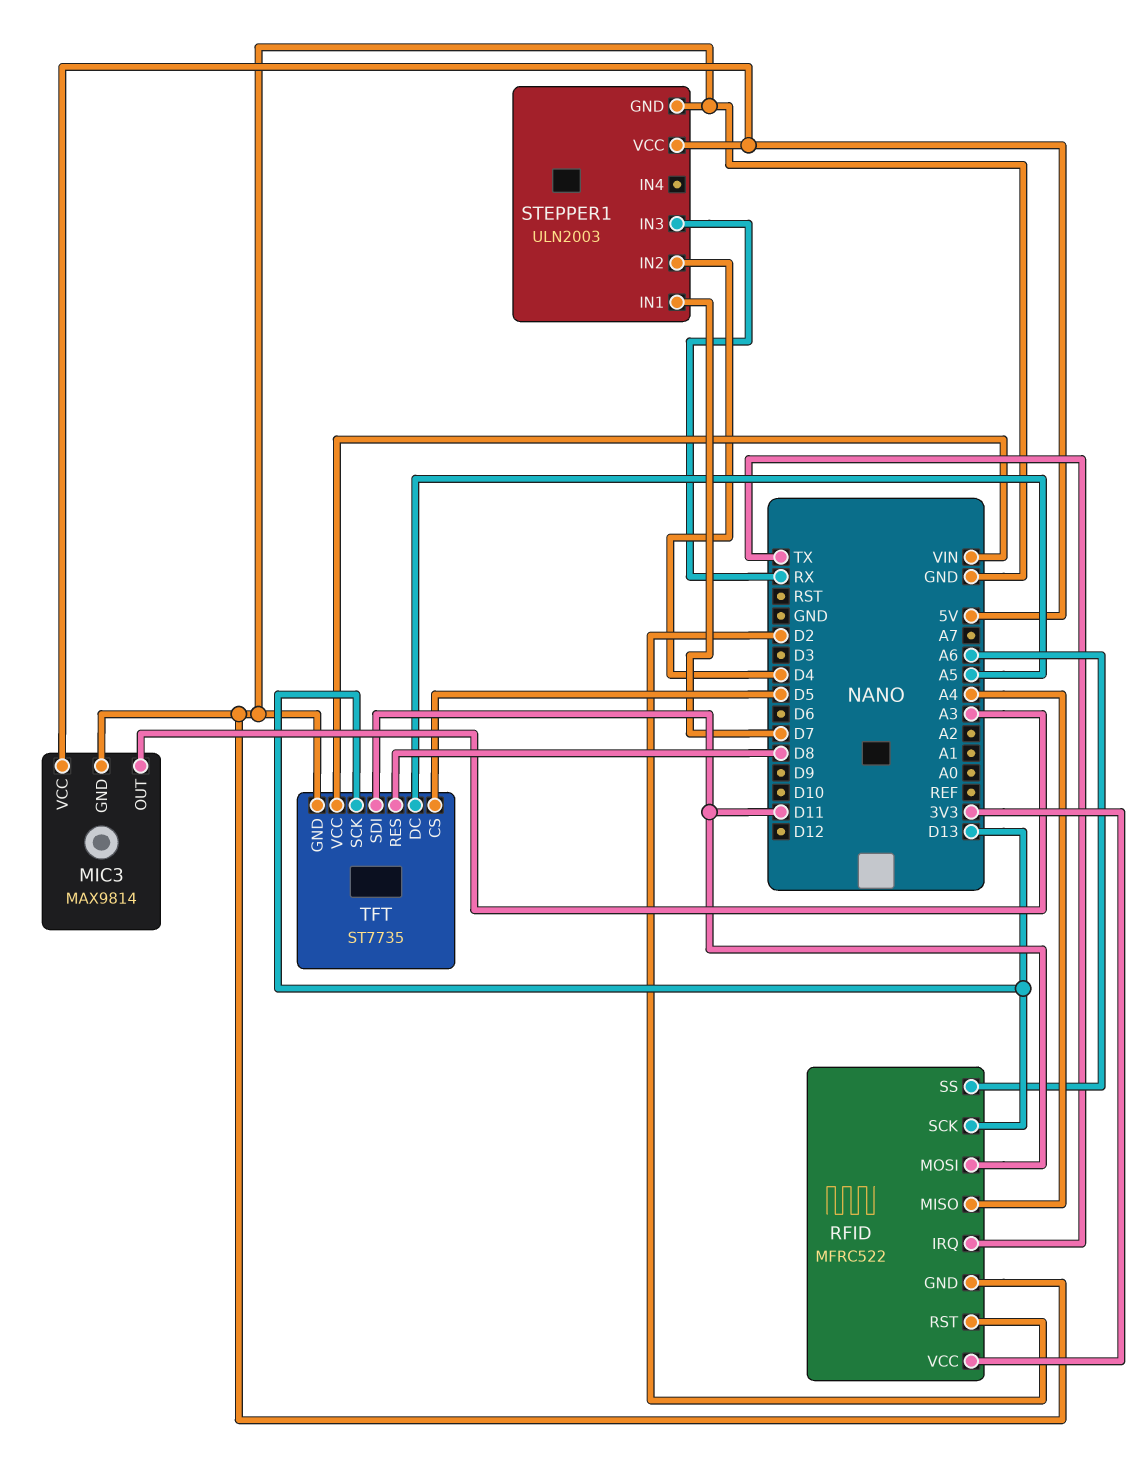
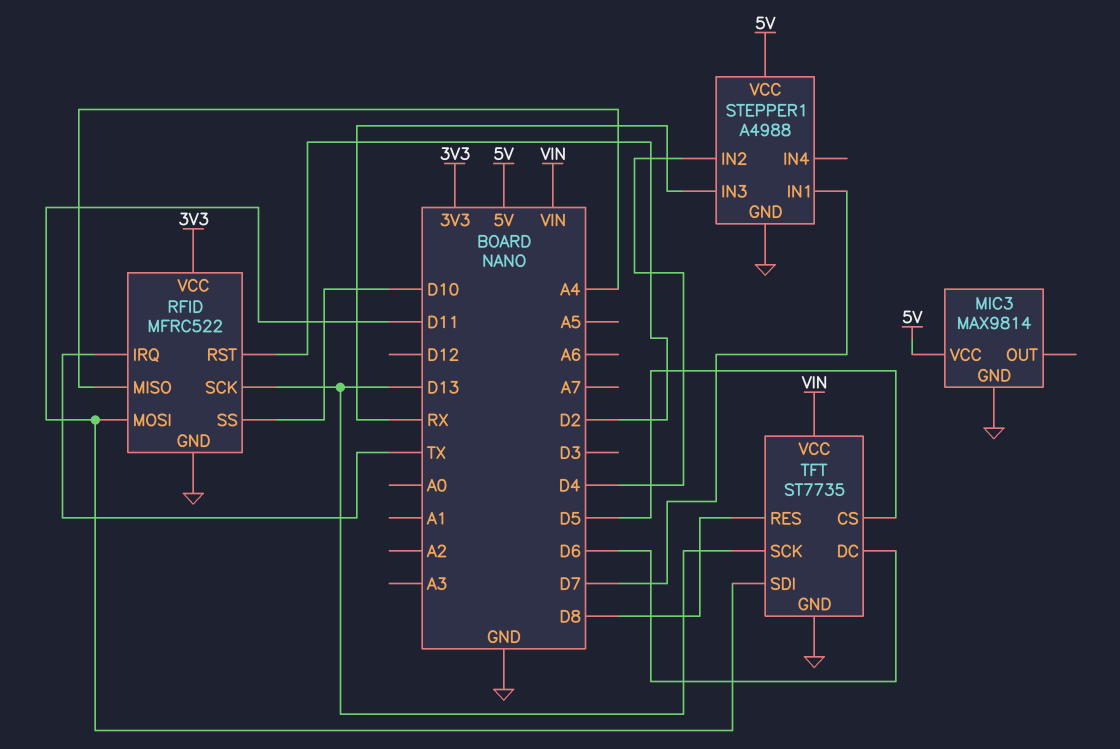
MIC3 pin OUT: A3 -> none
RFID pin SS: A6 -> D10
STEPPER1: ULN2003 -> A4988
TFT pin DC: A5 -> D6

